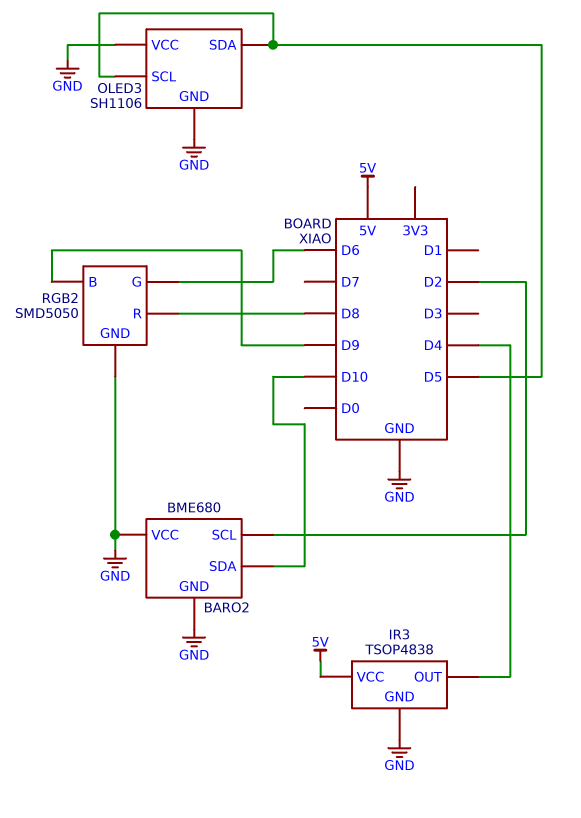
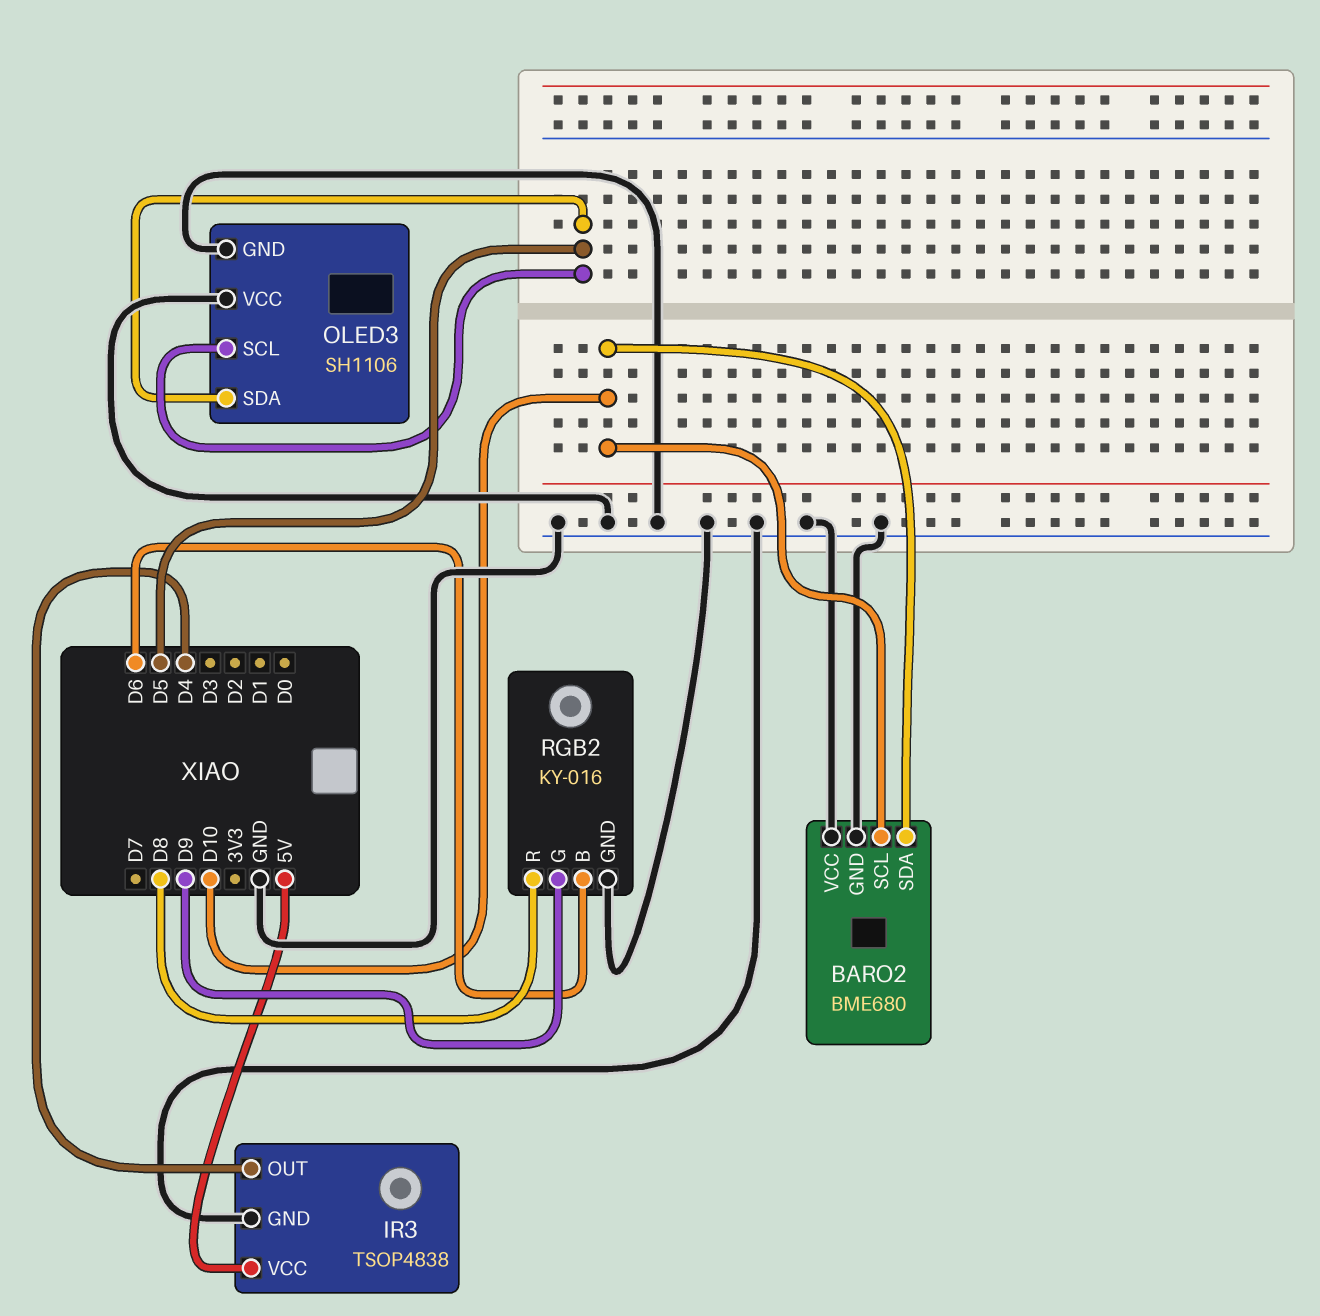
BARO2 pin SCL: D2 -> D10
RGB2: SMD5050 -> KY-016
RGB2 pin B: D9 -> D6
RGB2 pin G: D6 -> D9

